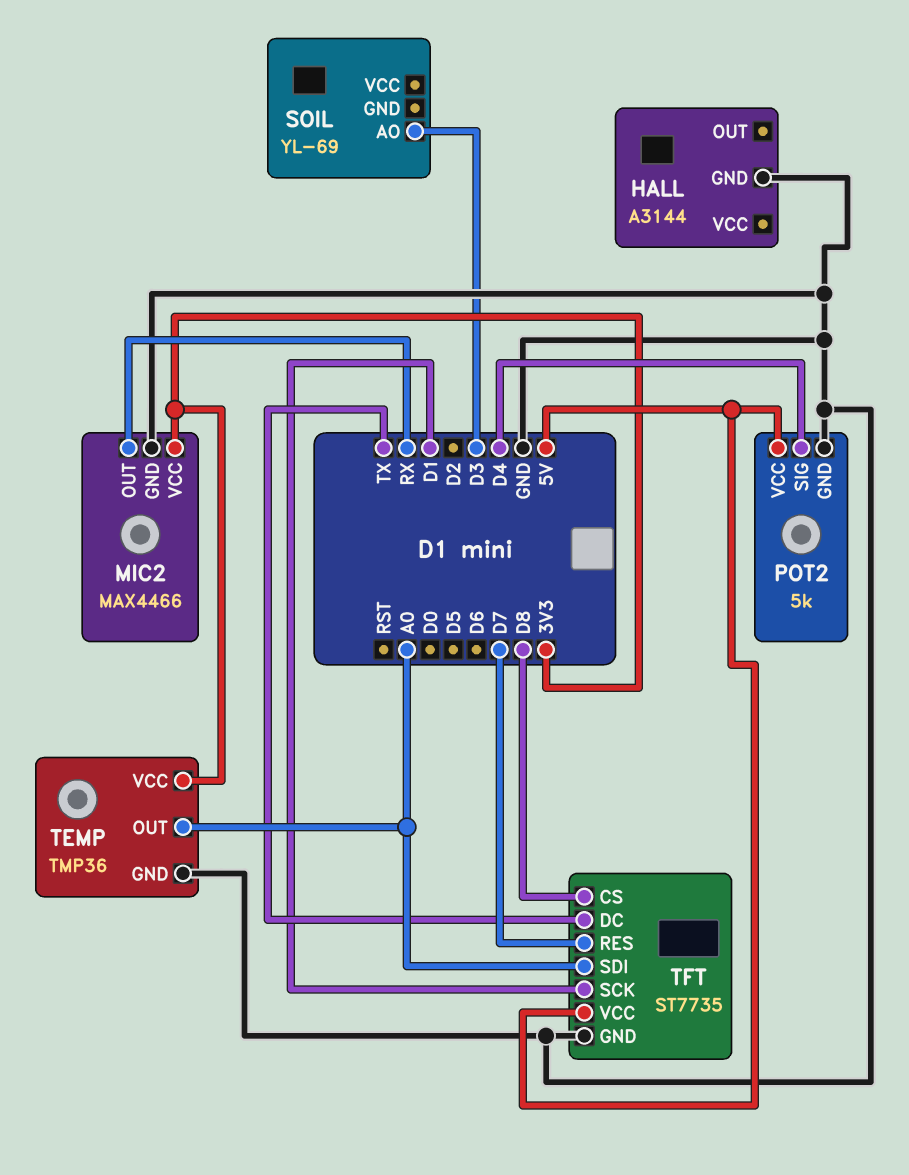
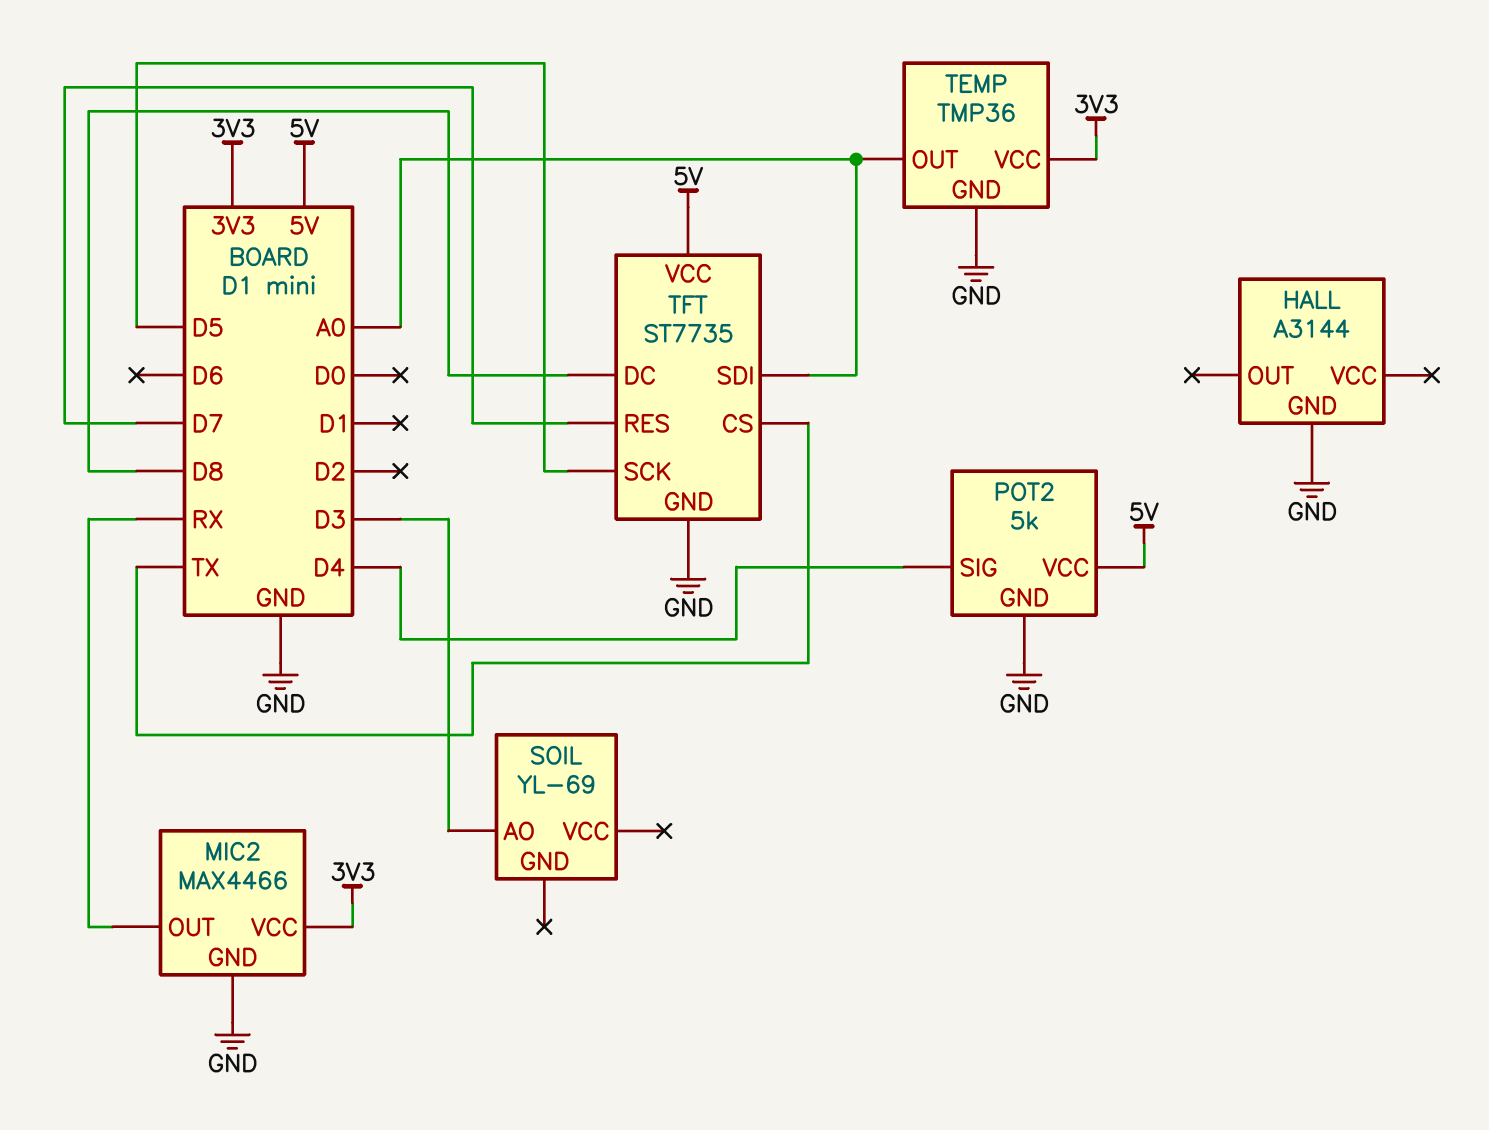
TFT pin CS: D8 -> TX
TFT pin DC: TX -> D8
TFT pin SCK: D1 -> D5

